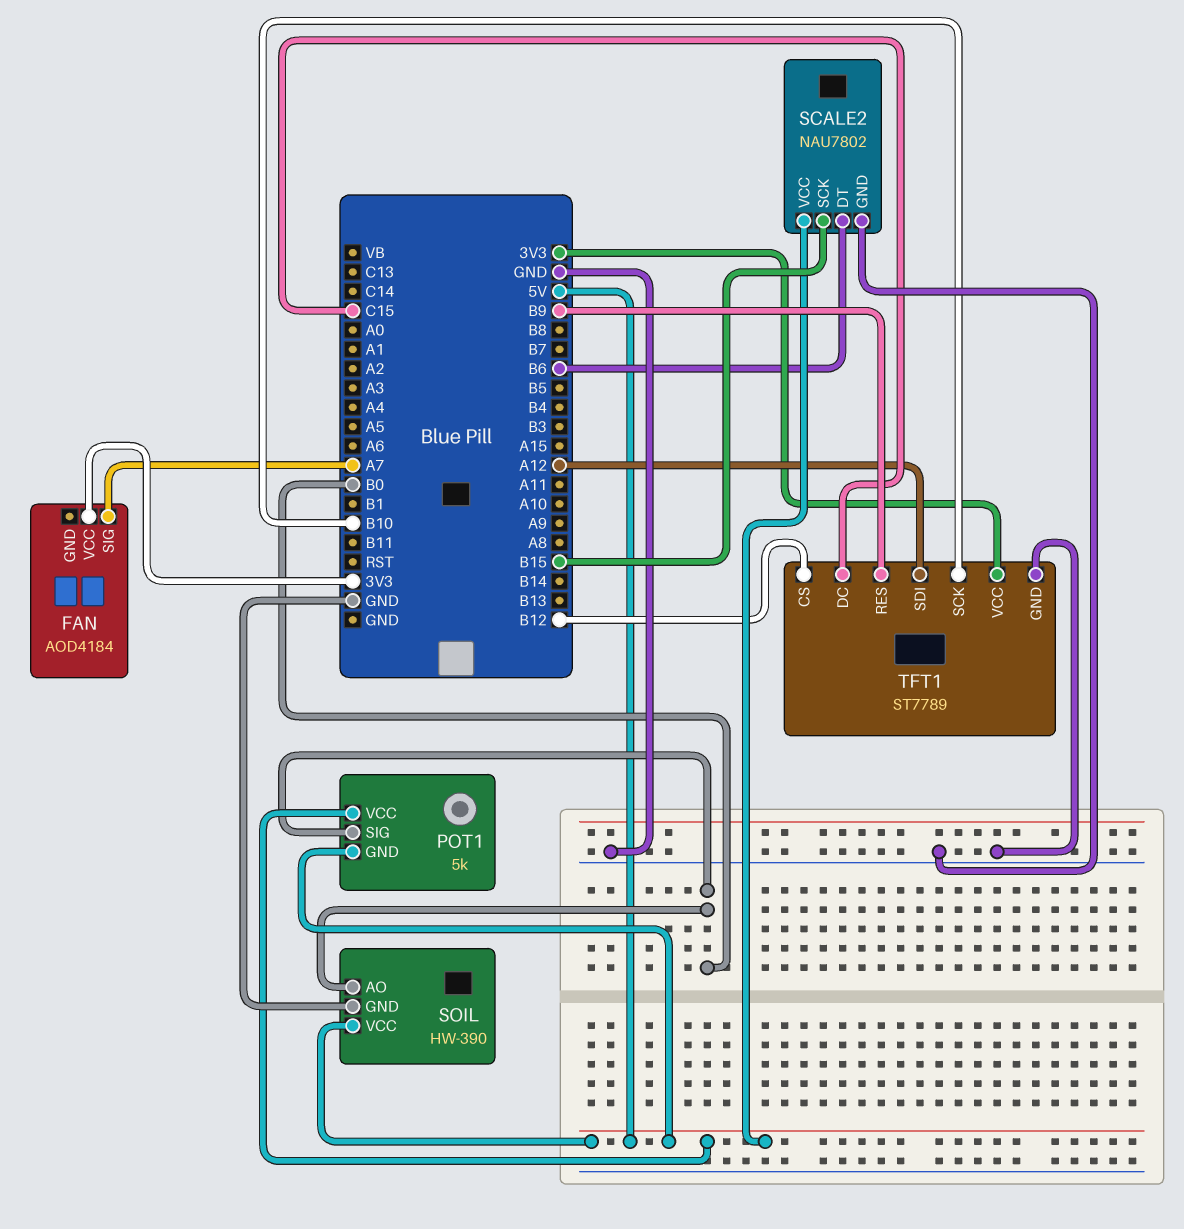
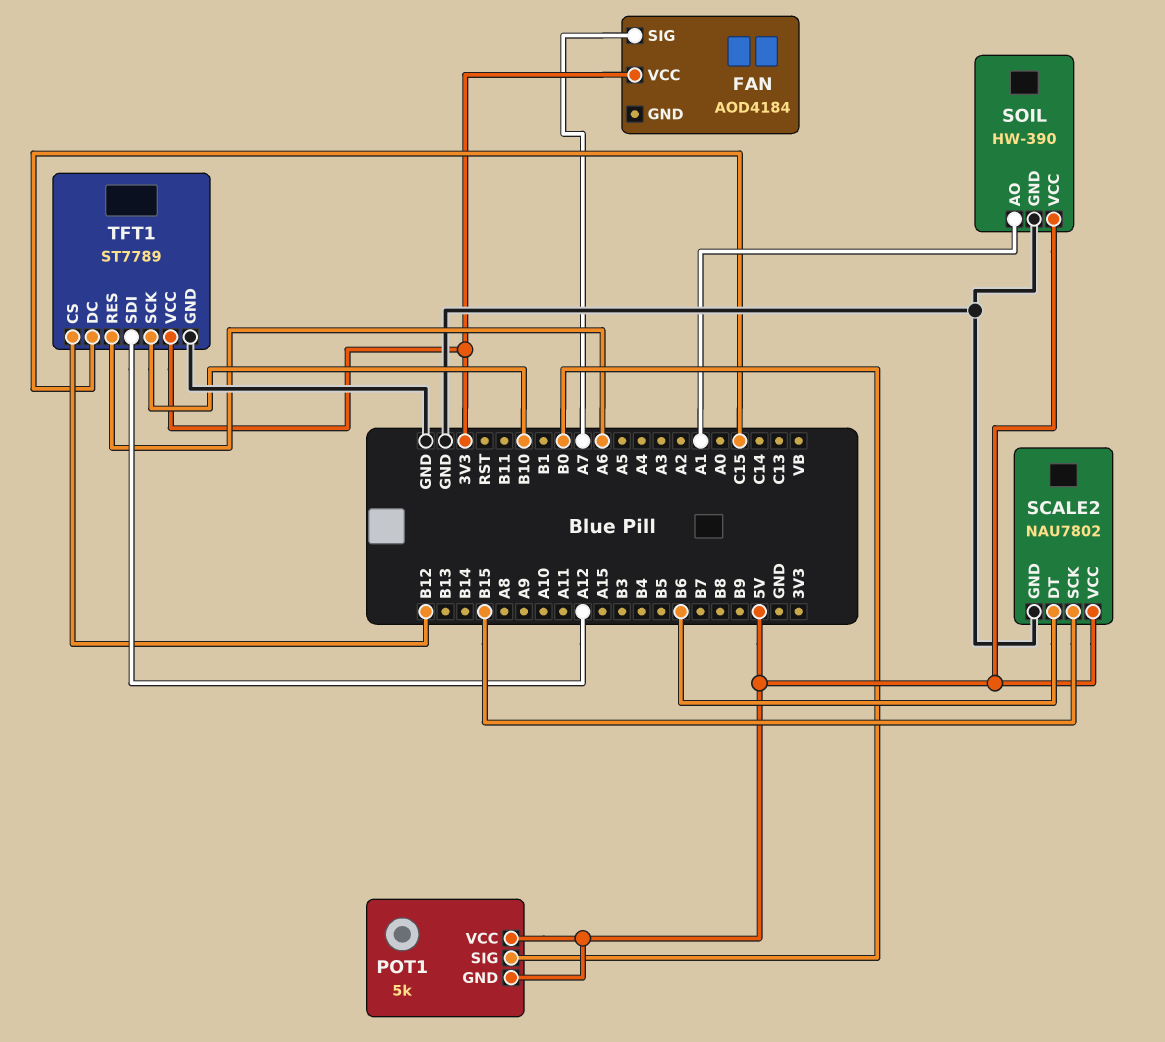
SOIL pin AO: B0 -> A1
TFT1 pin RES: B9 -> A6

